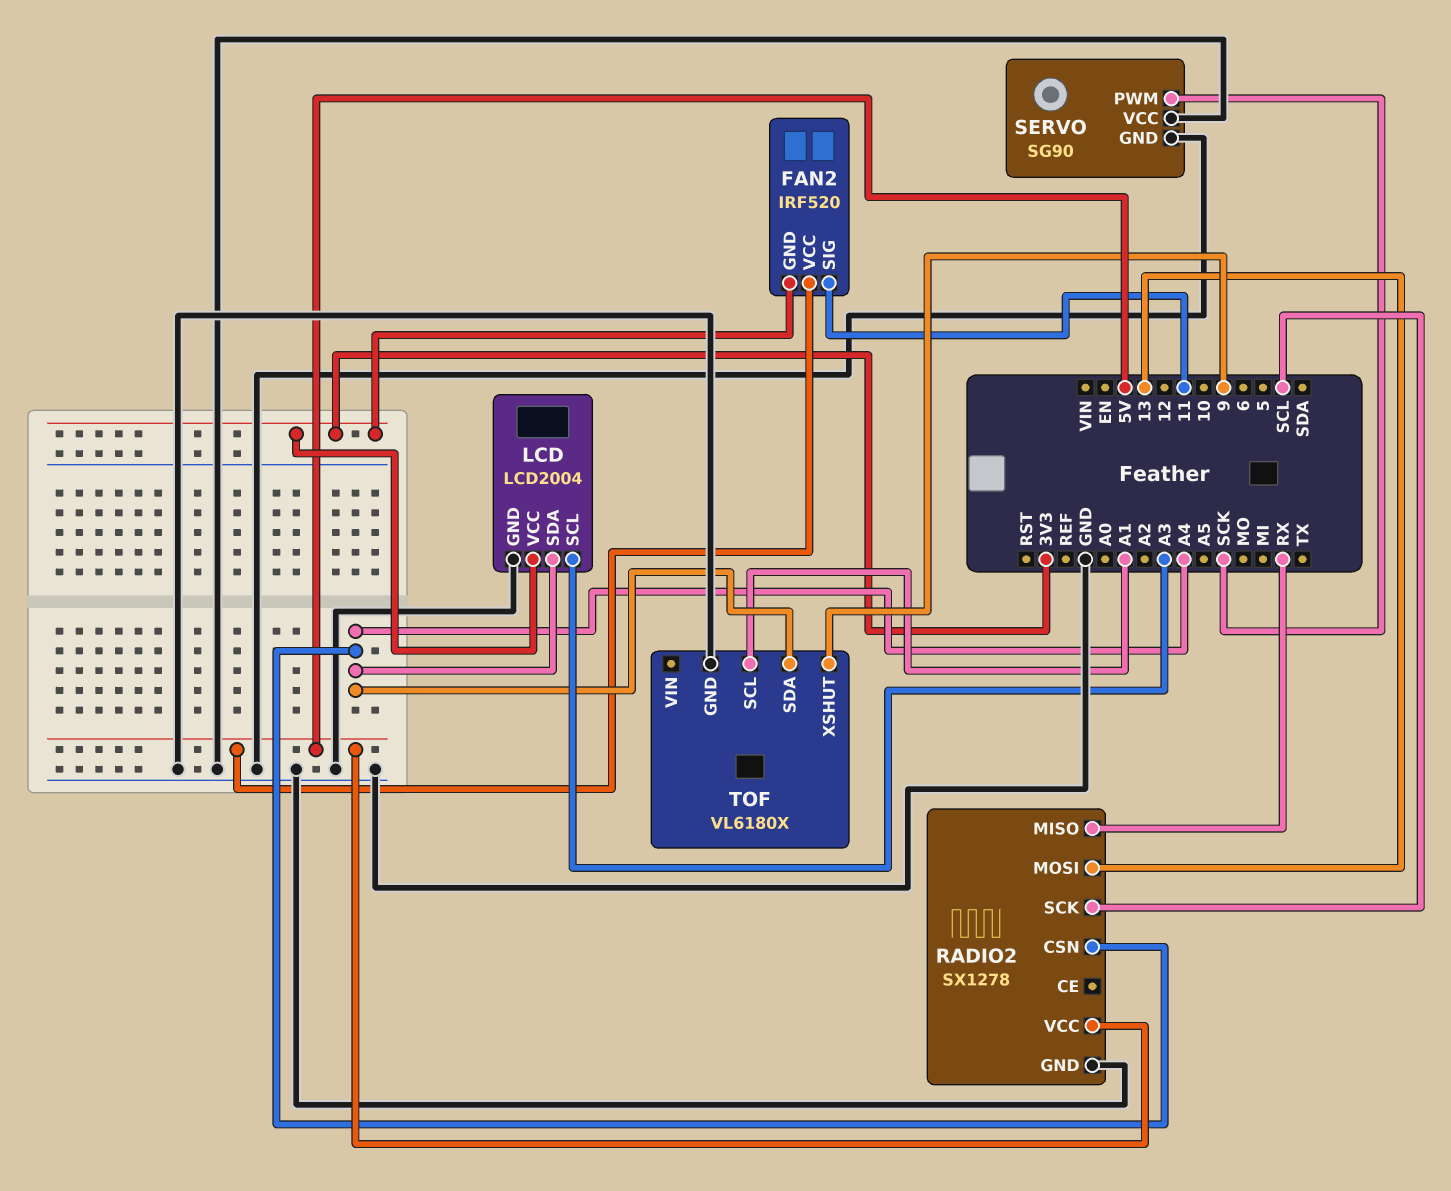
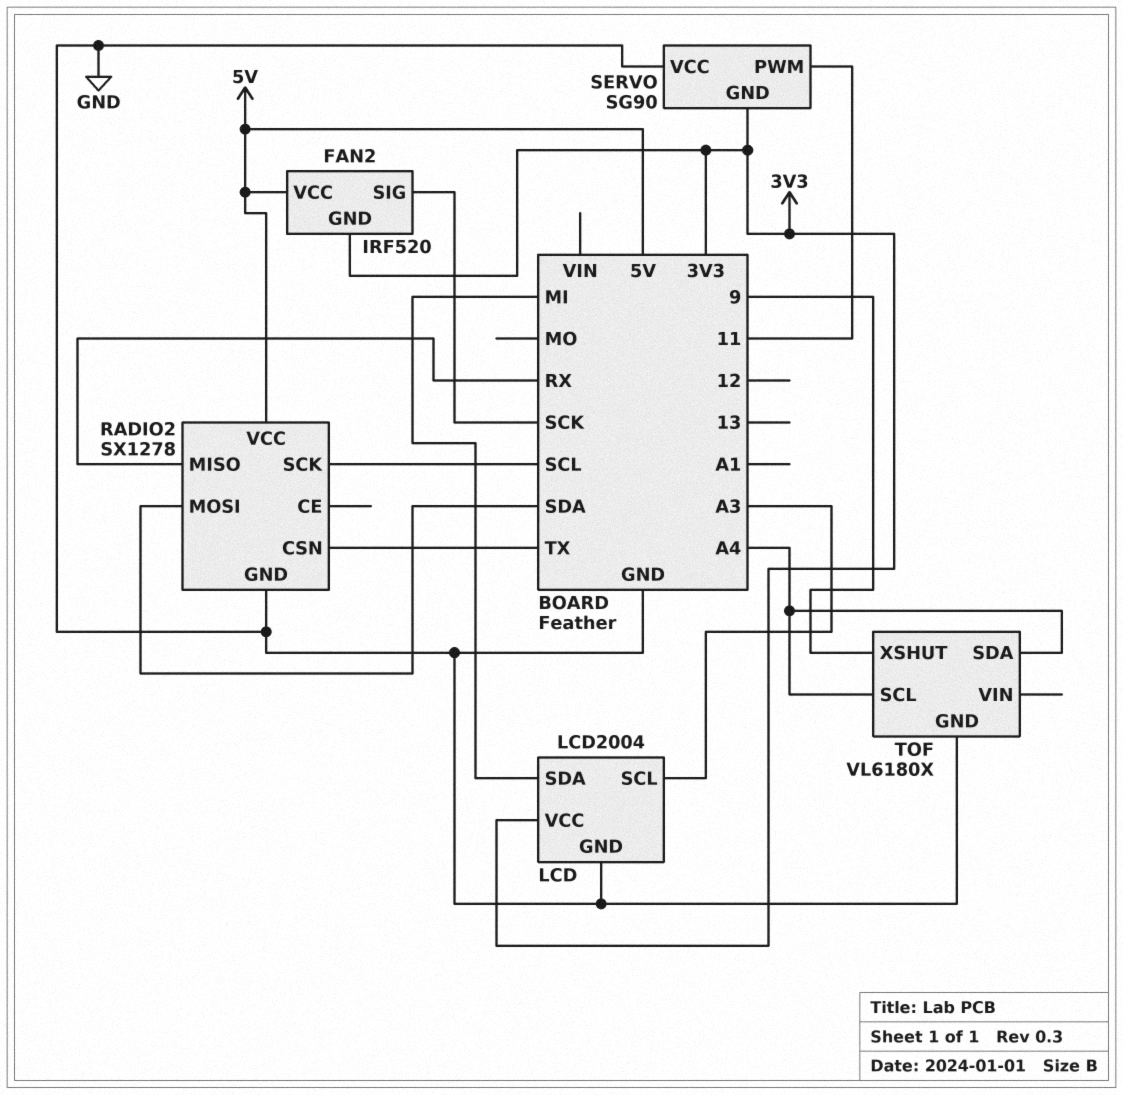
FAN2 pin SIG: 11 -> SCK
LCD pin SDA: A4 -> MI
RADIO2 pin CSN: A4 -> TX
RADIO2 pin MOSI: 13 -> SDA
SERVO pin GND: GND -> 3V3
SERVO pin PWM: SCK -> 11
TOF pin SCL: A1 -> A4

